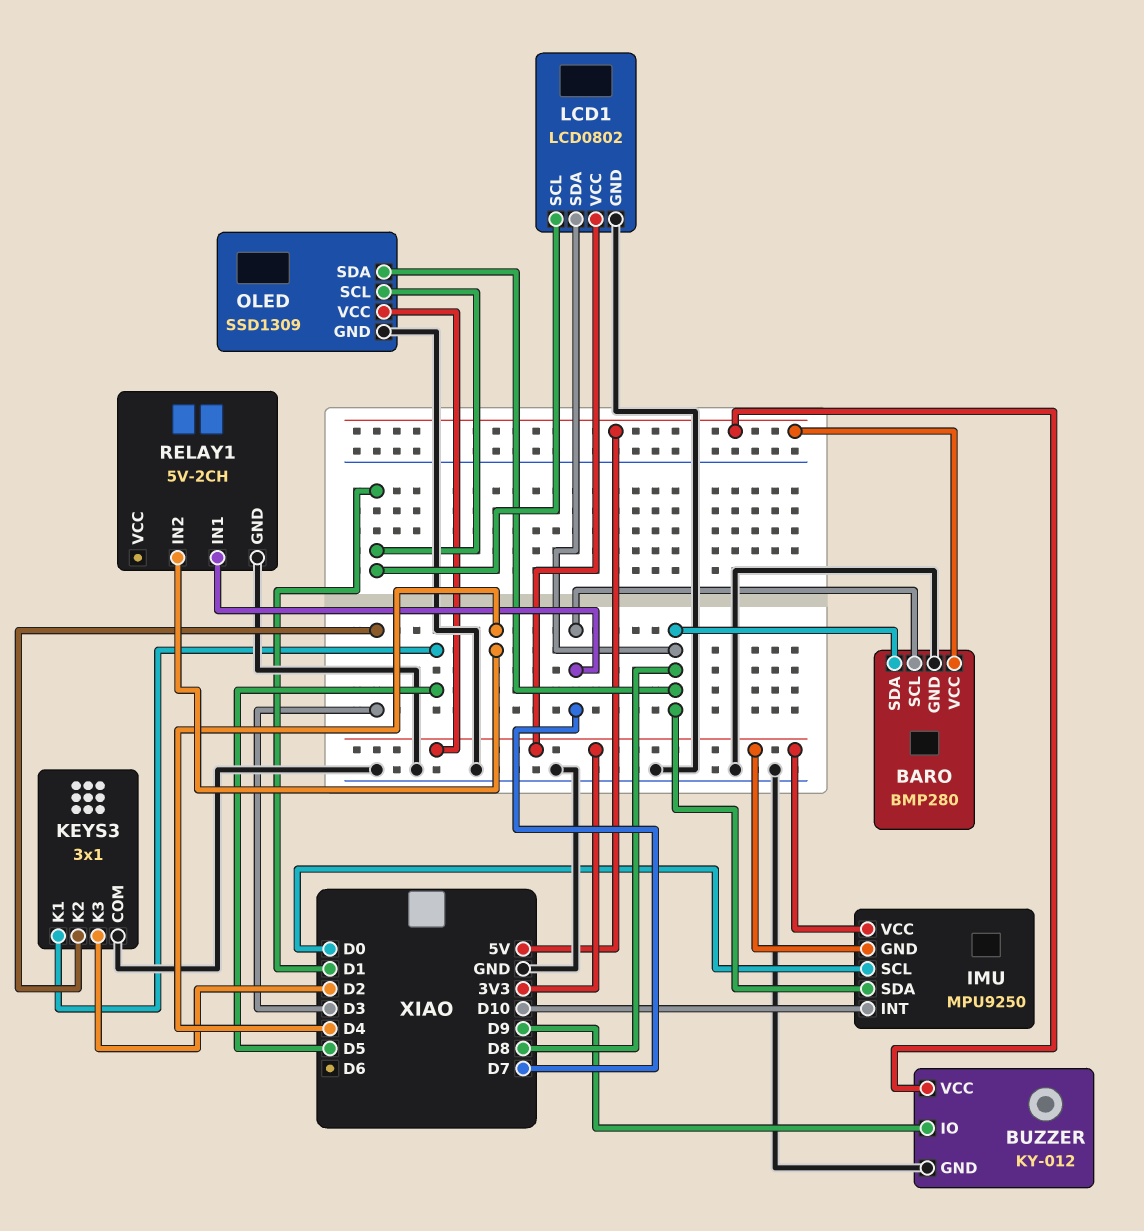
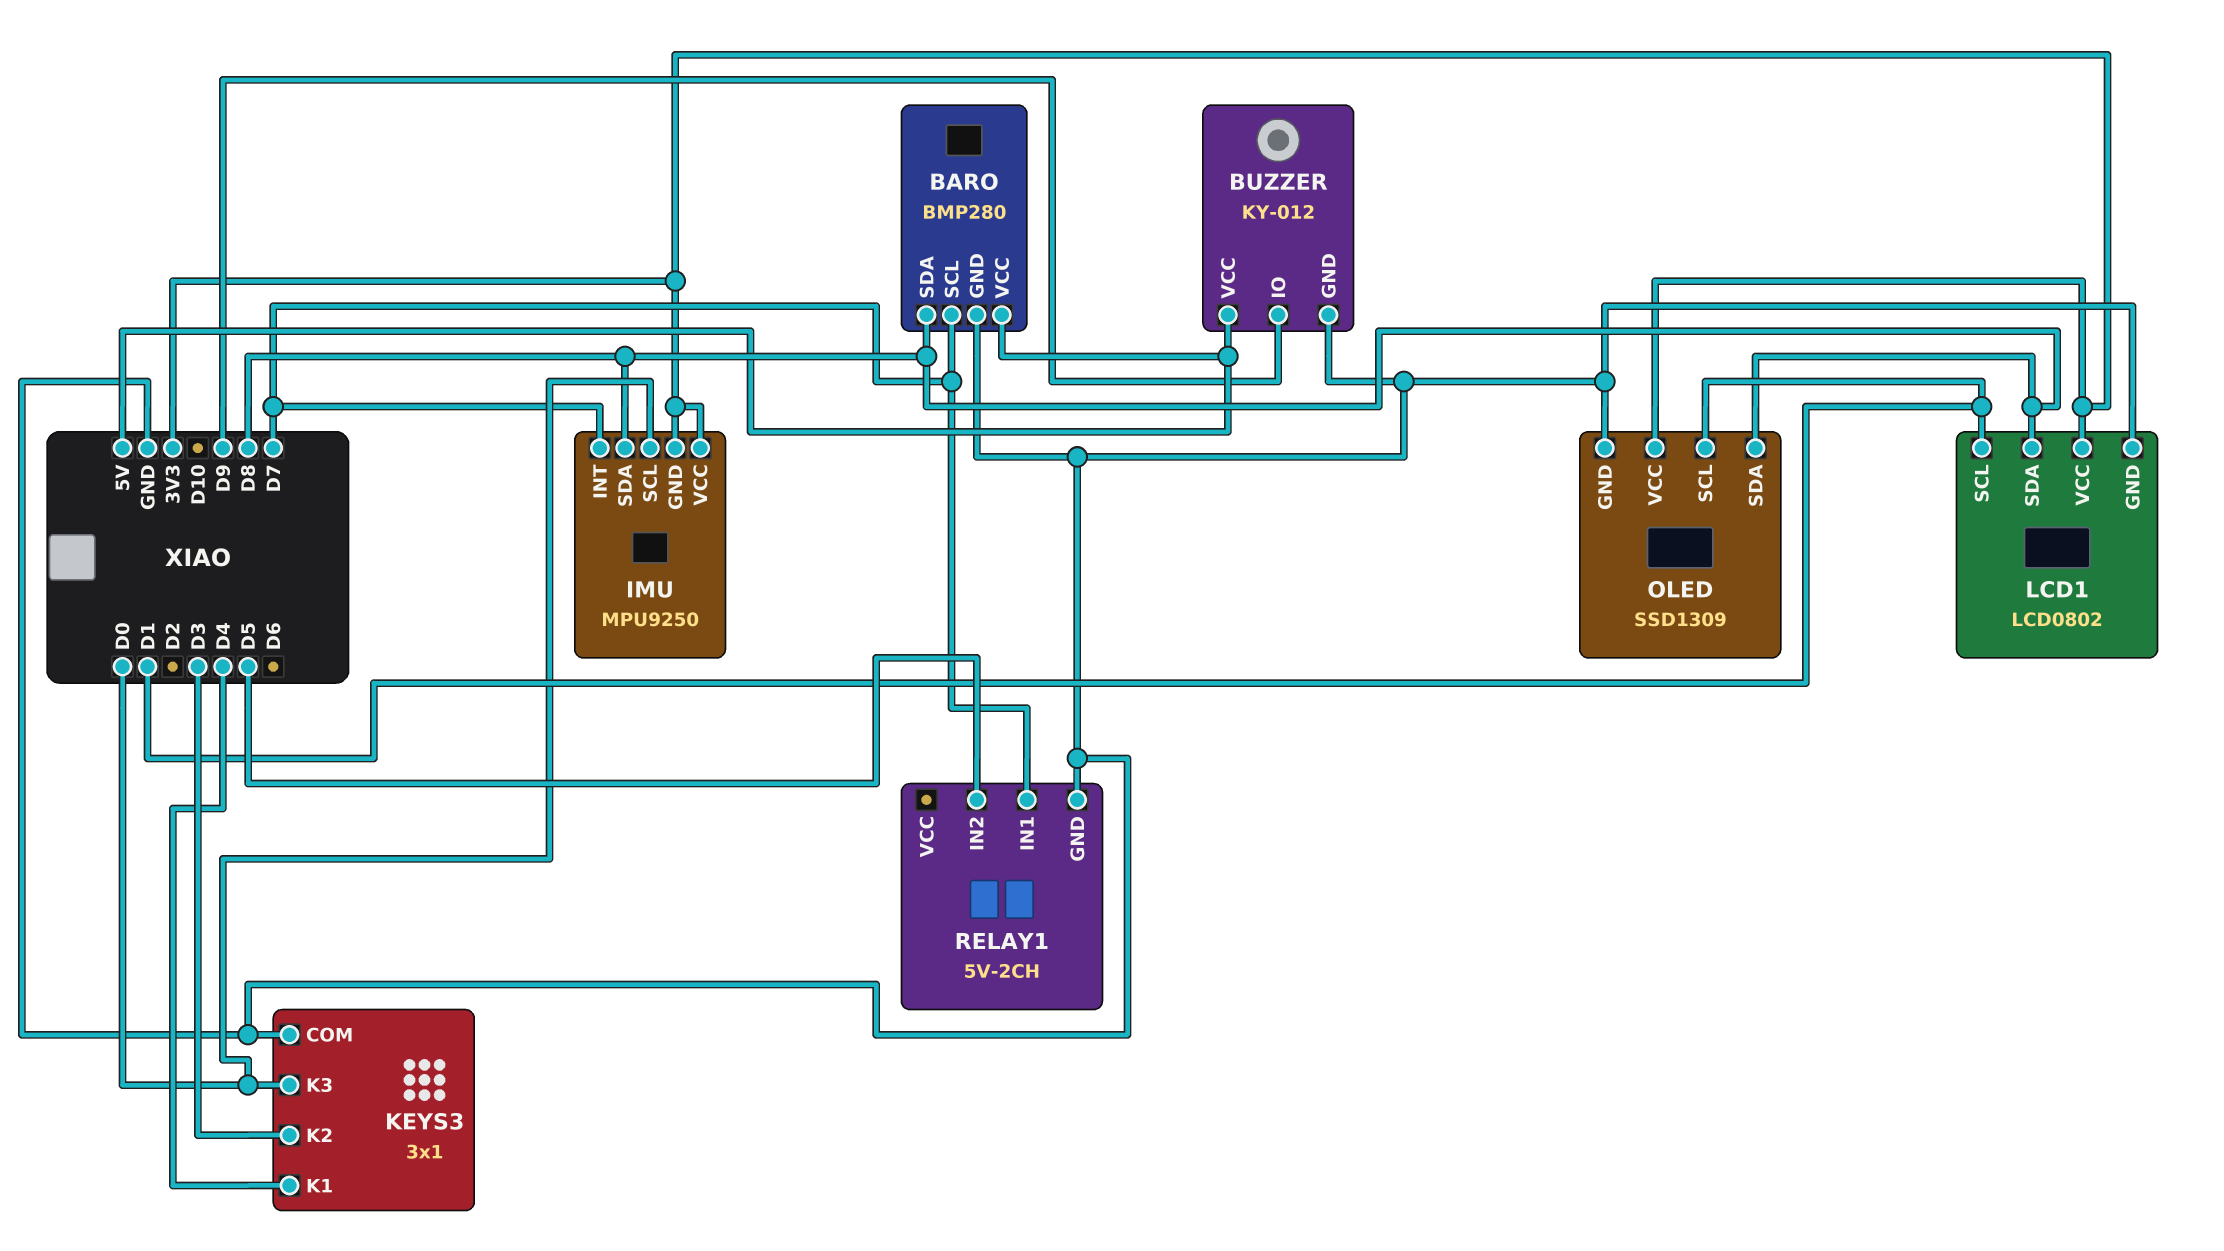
IMU pin INT: D10 -> D7
KEYS3 pin K1: D5 -> D4
KEYS3 pin K3: D2 -> D0
RELAY1 pin IN2: D4 -> D5

